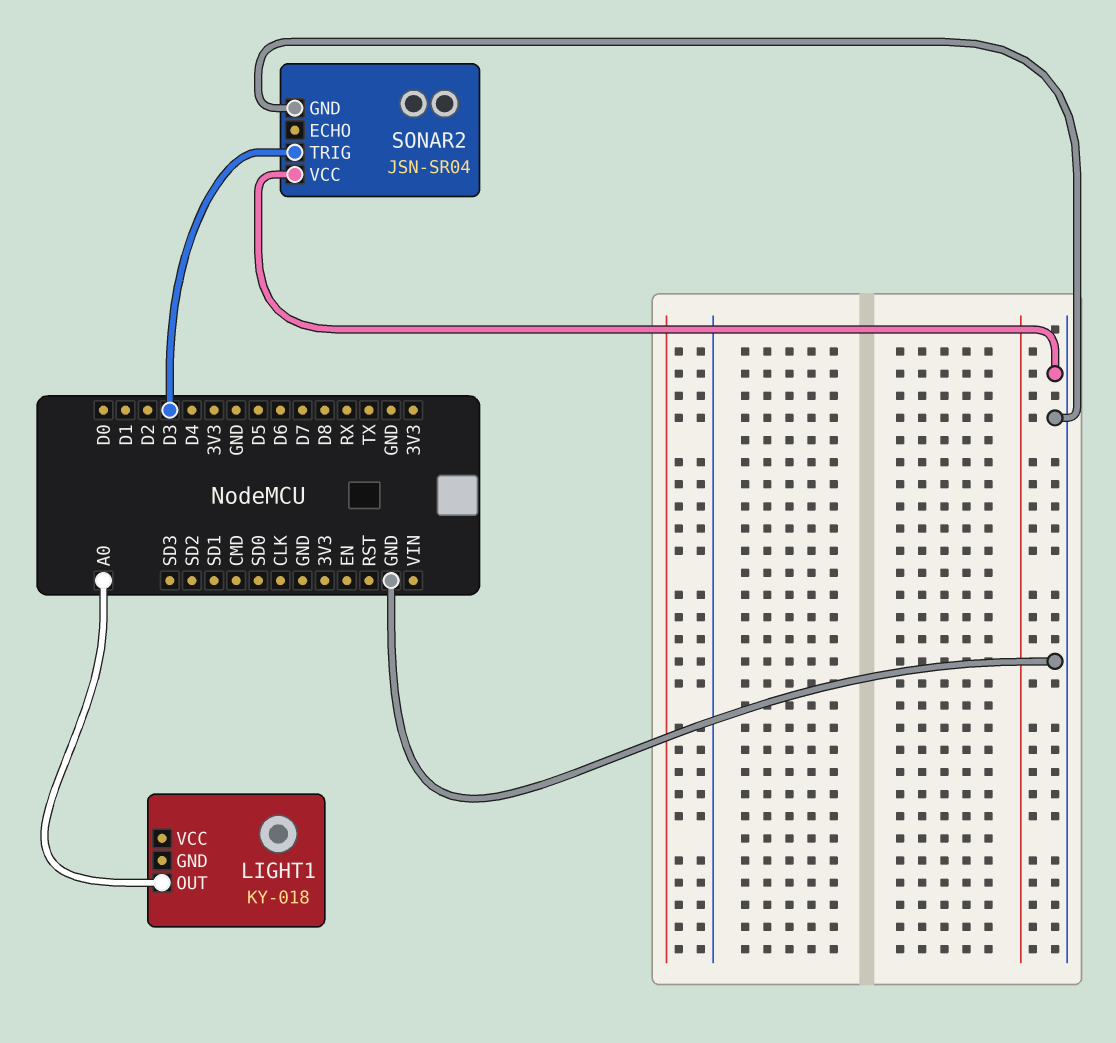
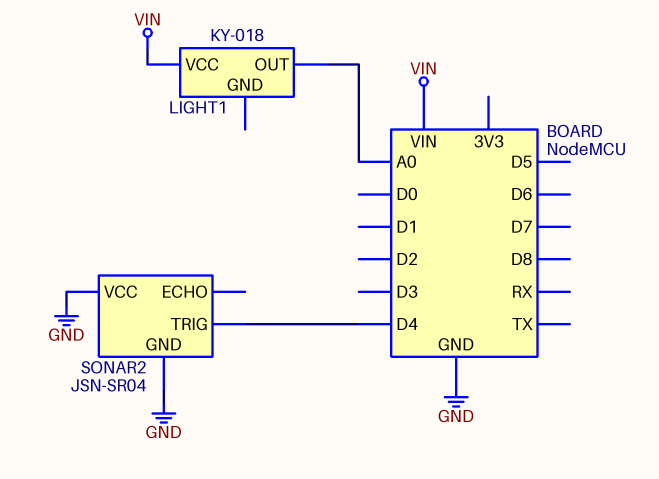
LIGHT1 pin VCC: none -> VIN
SONAR2 pin TRIG: D3 -> D4

